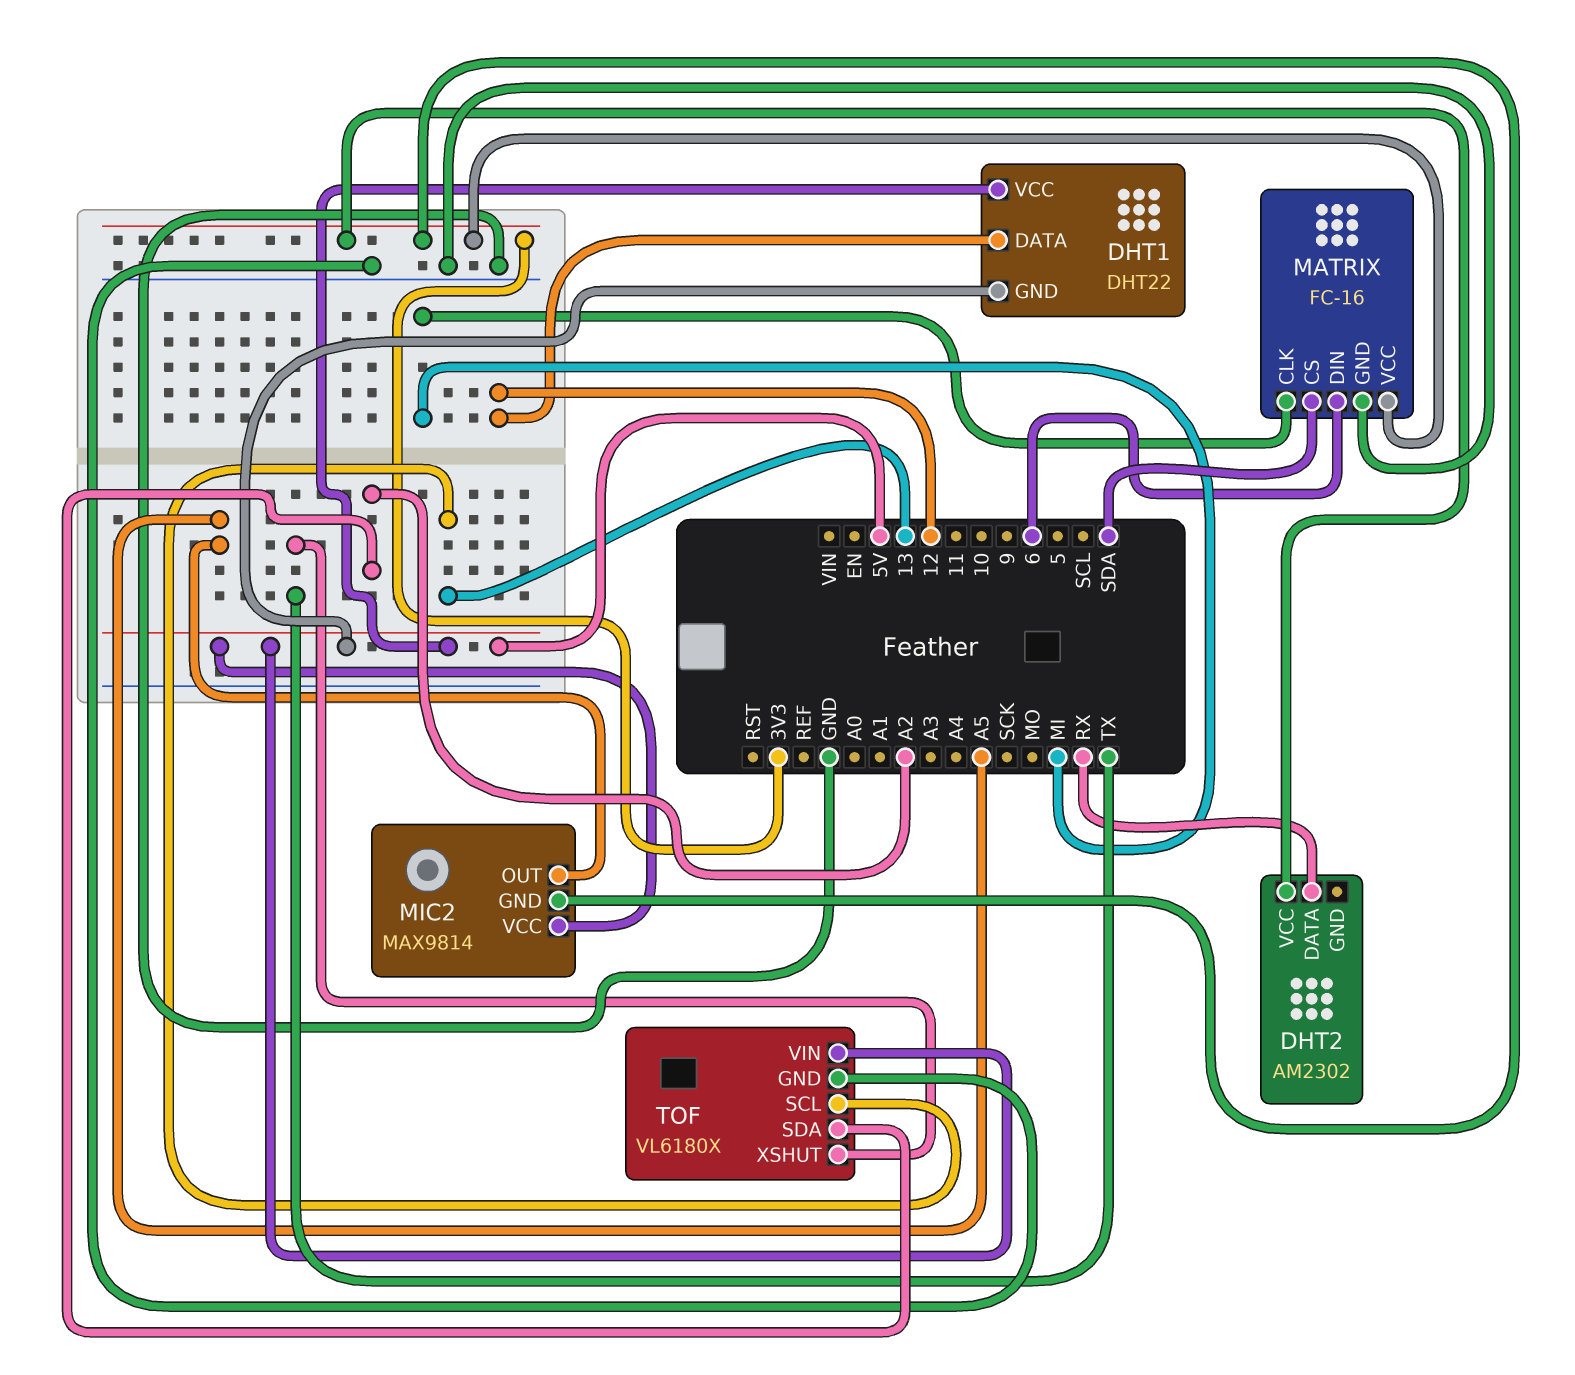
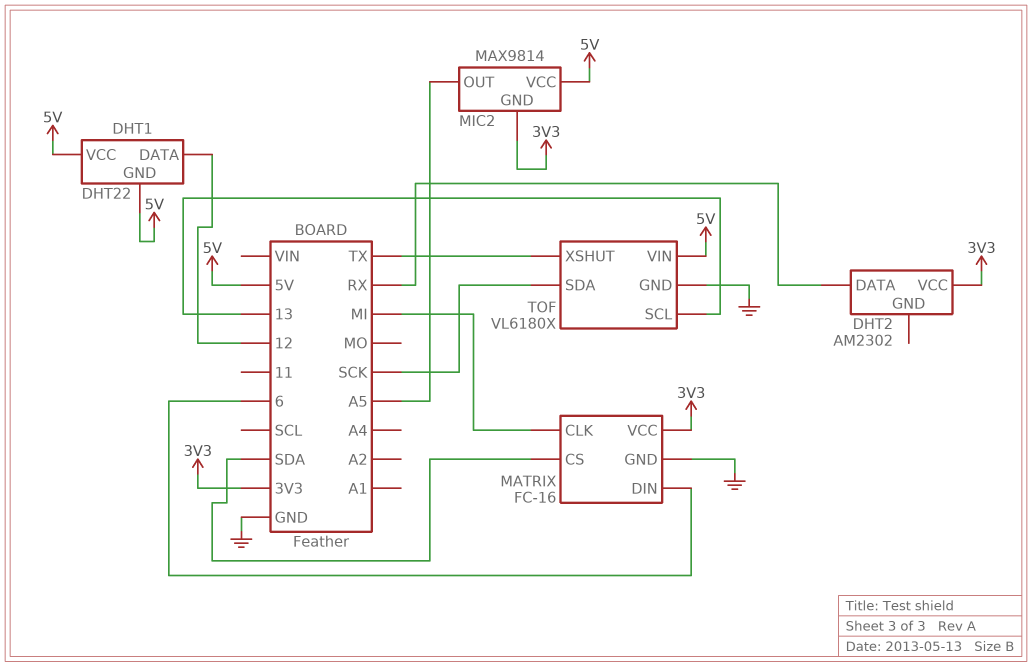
TOF pin SDA: A2 -> SCK

